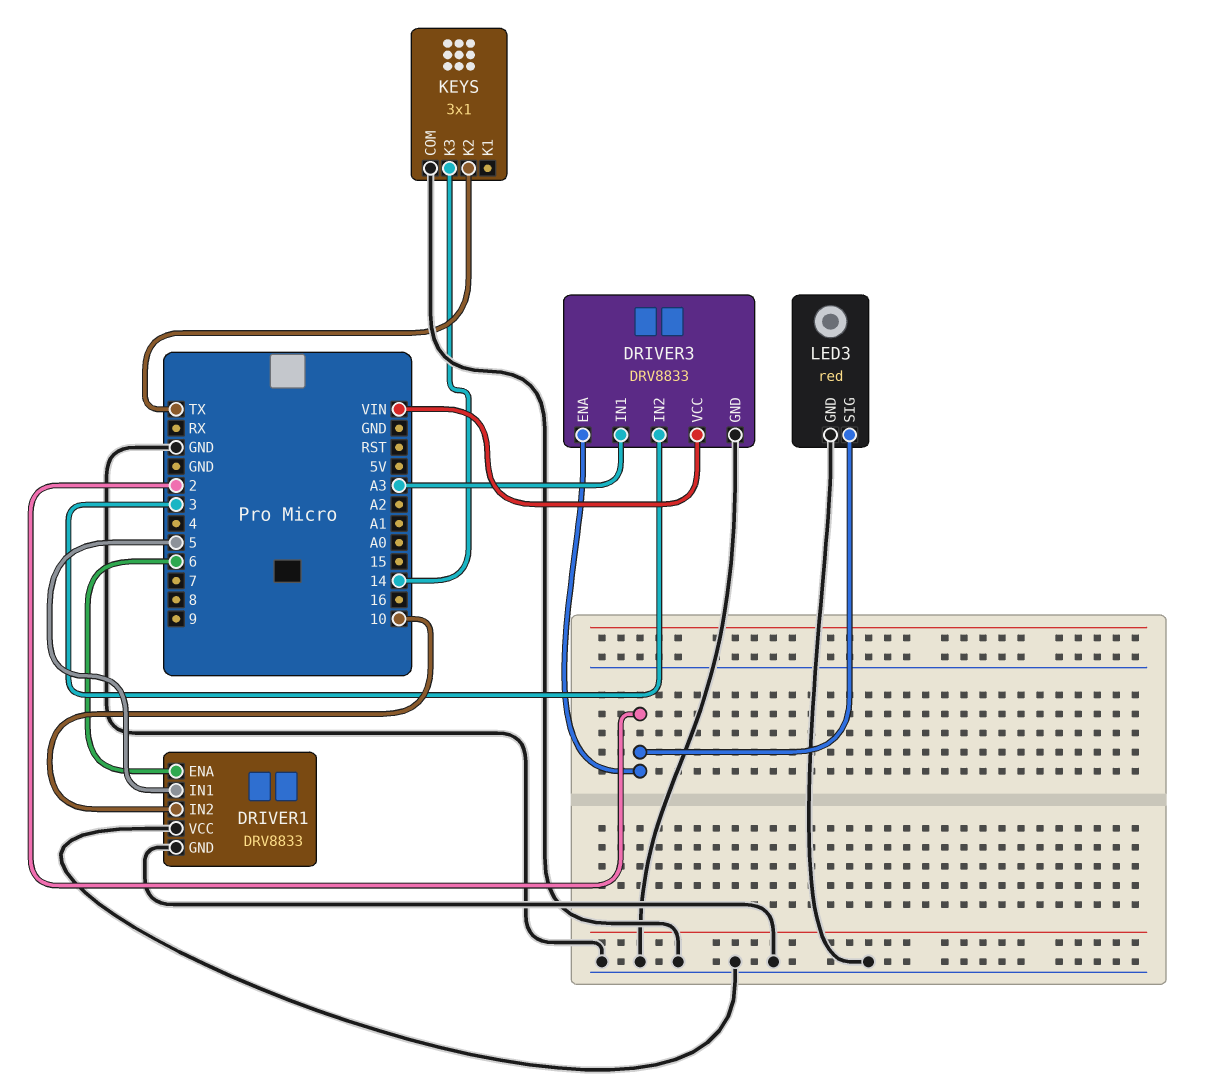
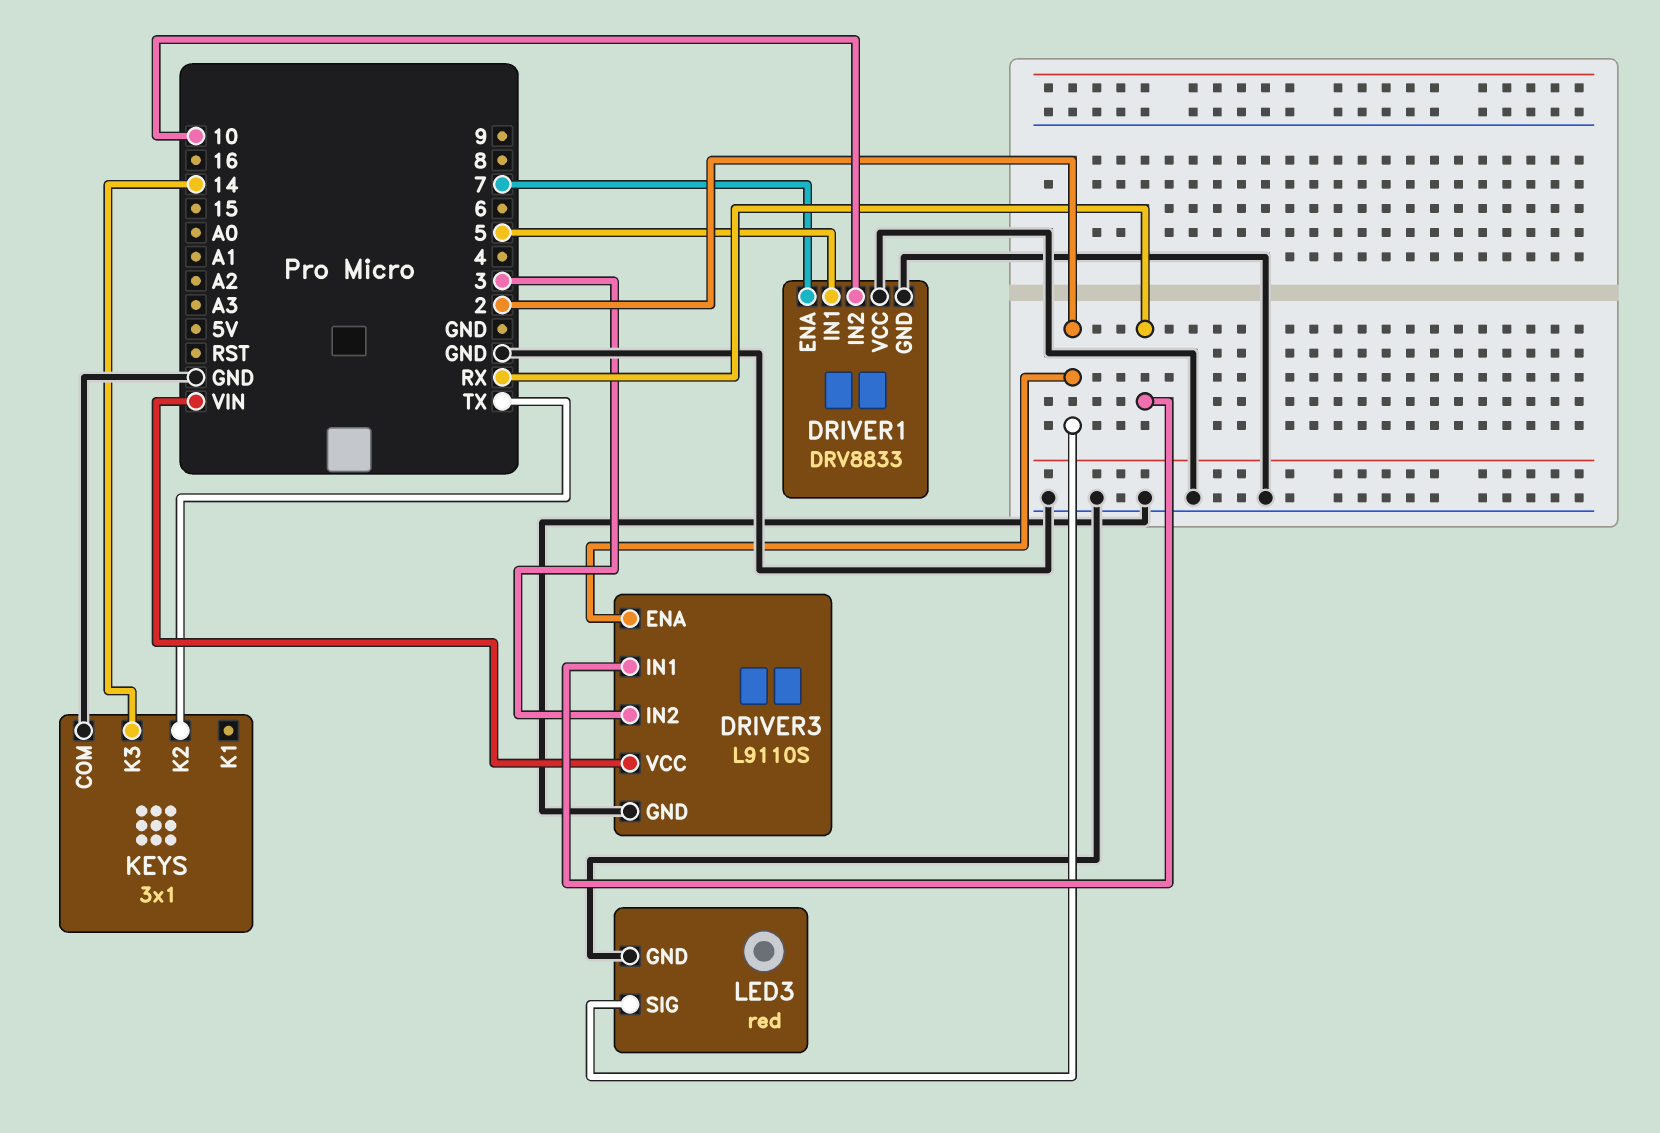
DRIVER1 pin ENA: 6 -> 7
DRIVER3: DRV8833 -> L9110S
DRIVER3 pin IN1: A3 -> RX

